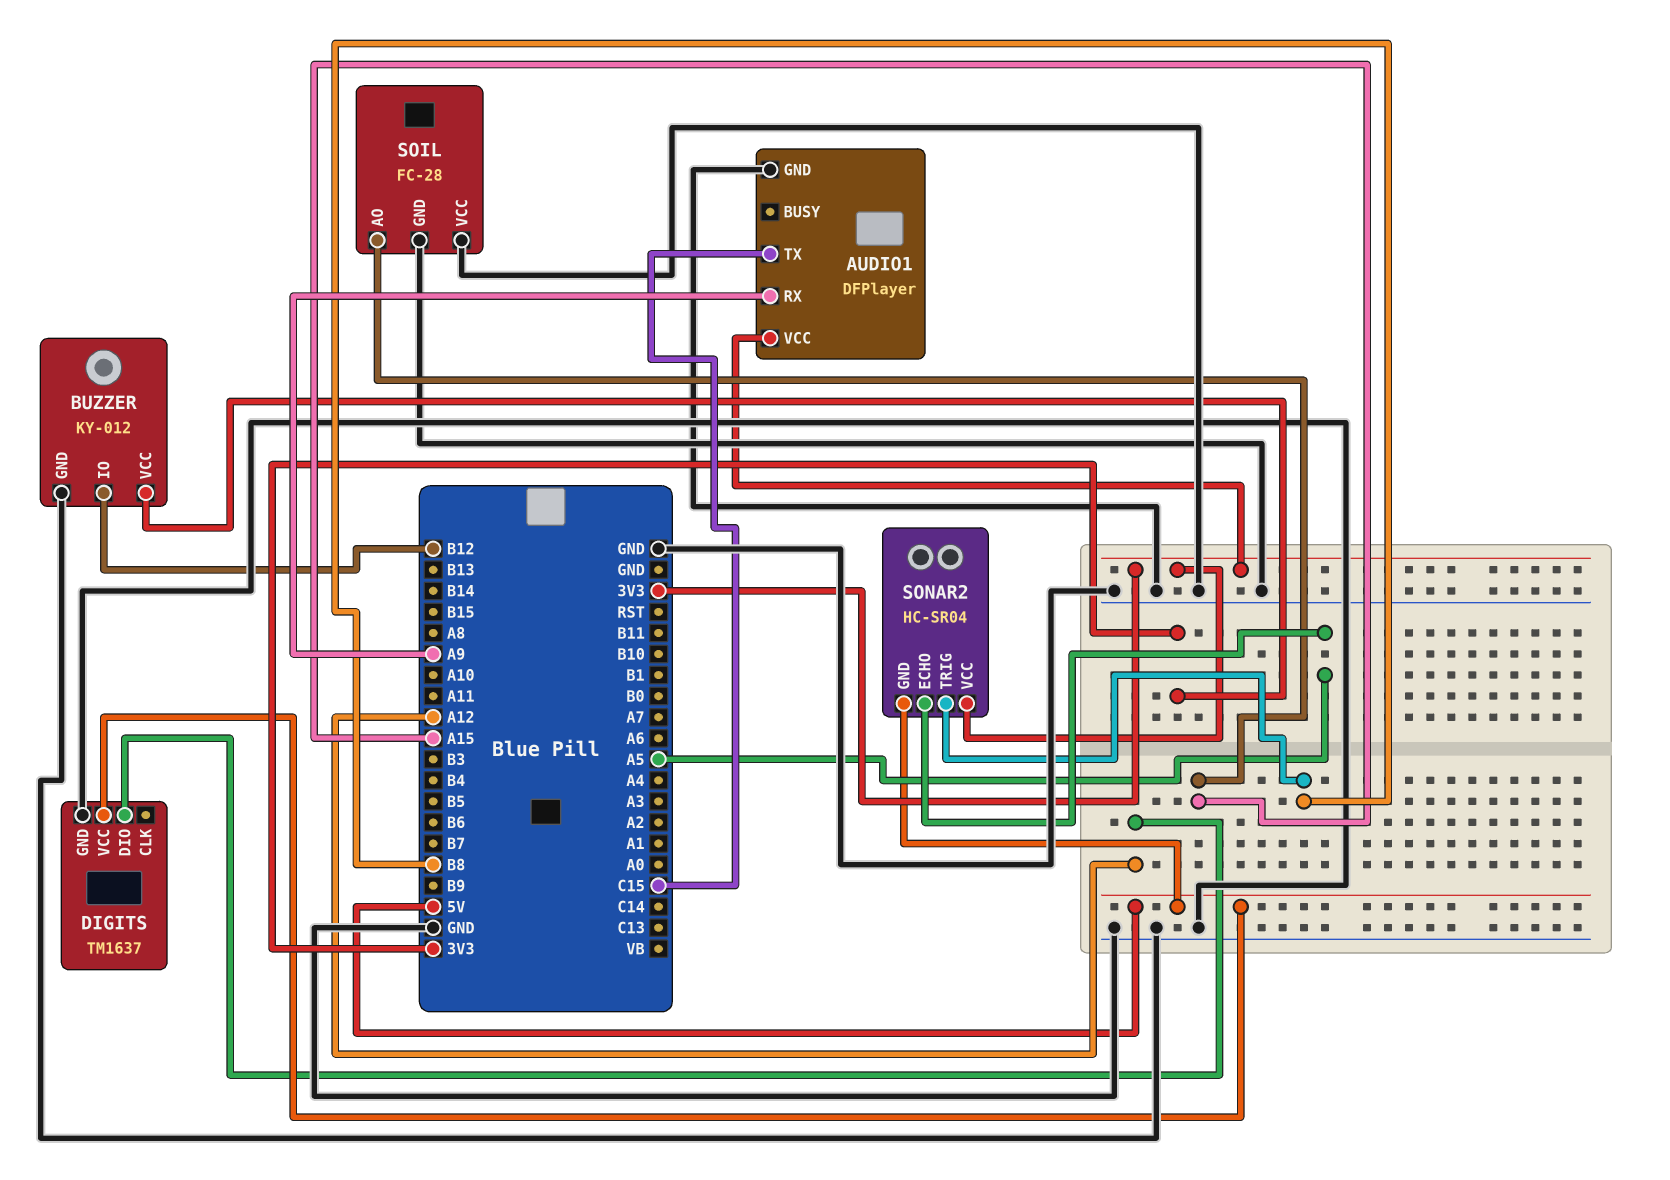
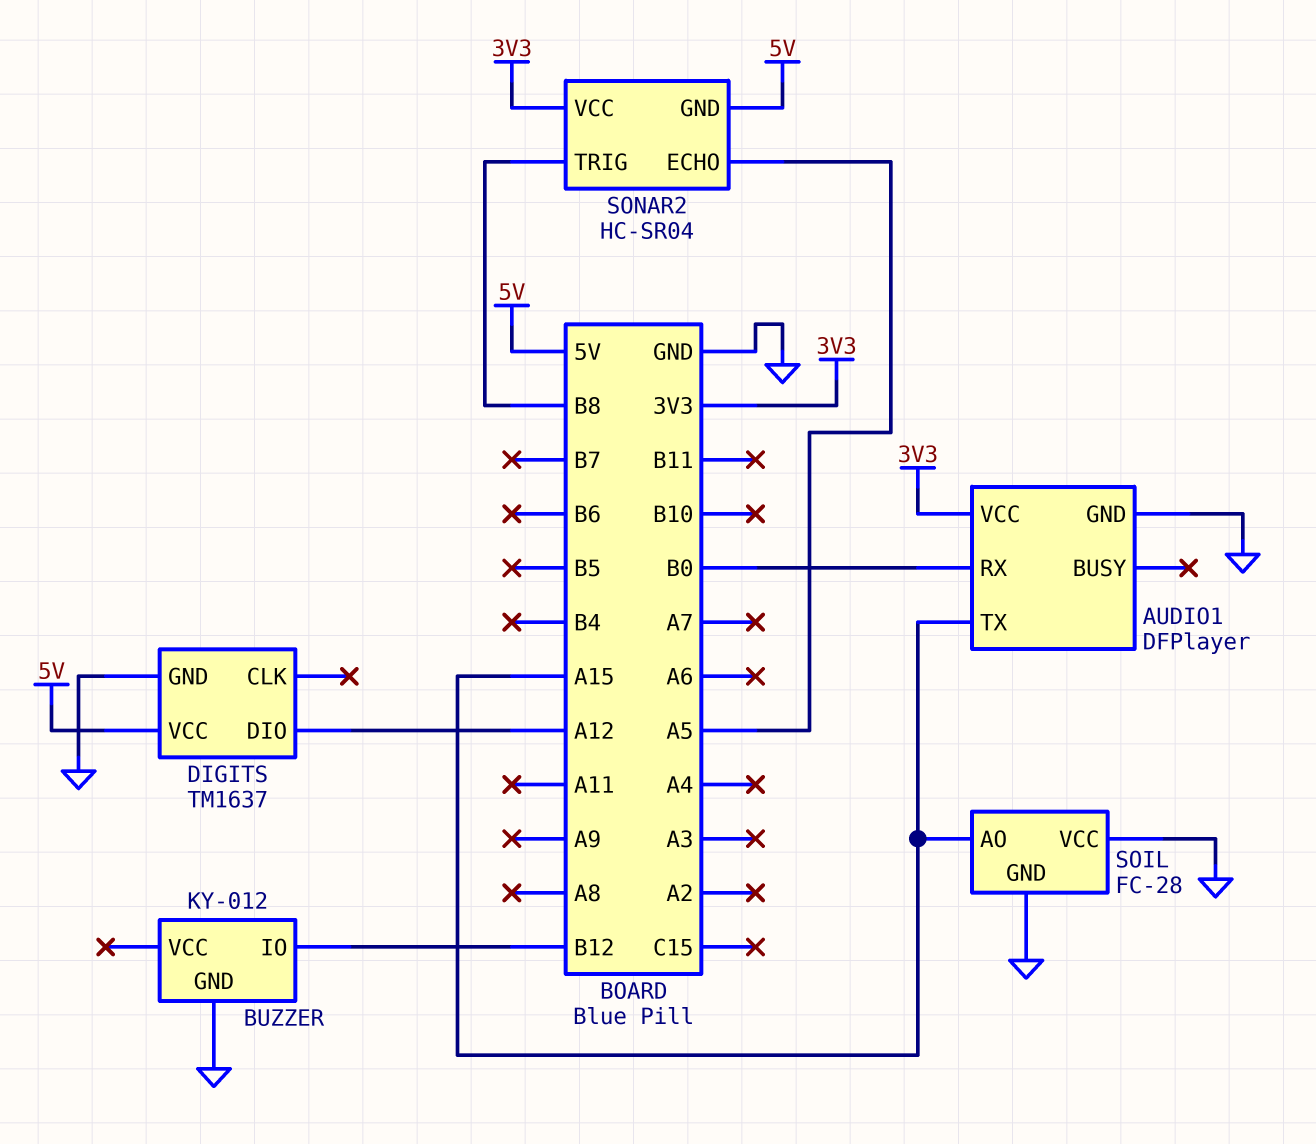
AUDIO1 pin RX: A9 -> B0
AUDIO1 pin TX: C15 -> A15
BUZZER pin VCC: 3V3 -> none

